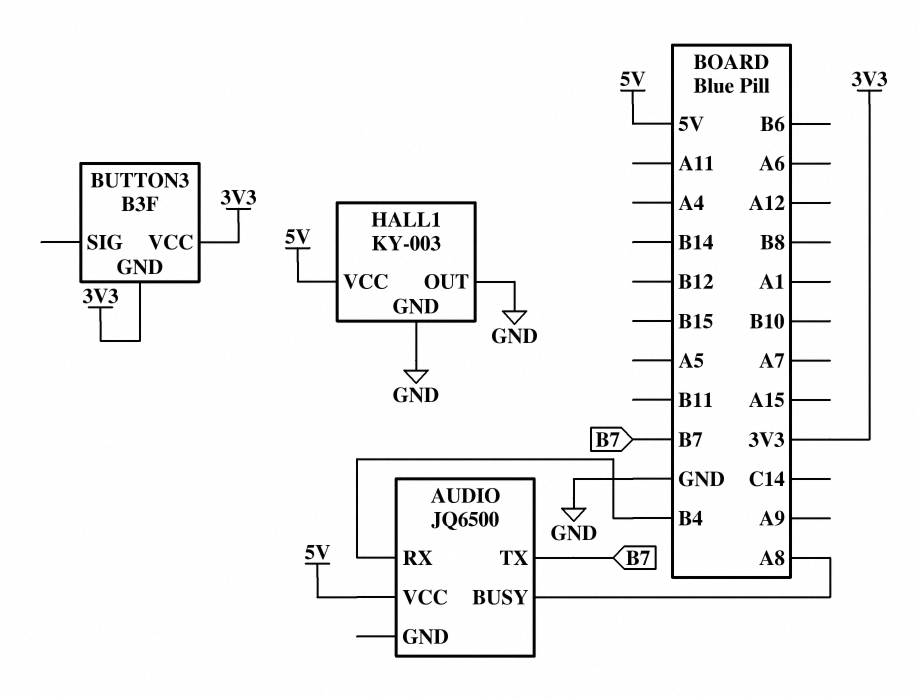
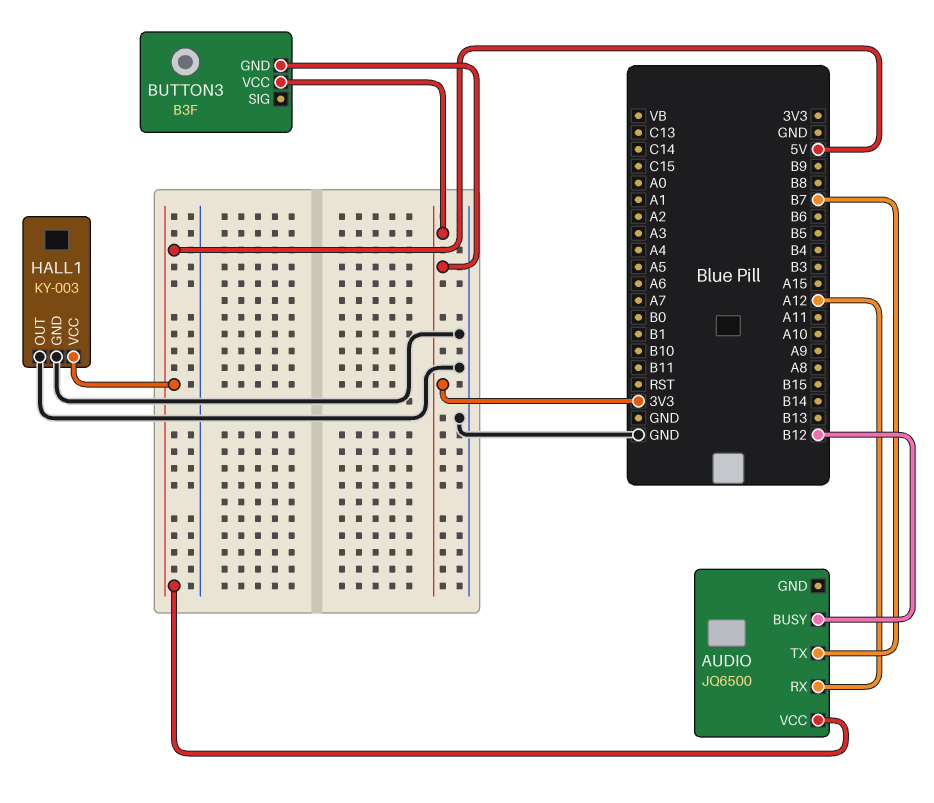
AUDIO pin BUSY: A8 -> B12
AUDIO pin RX: B4 -> A12

